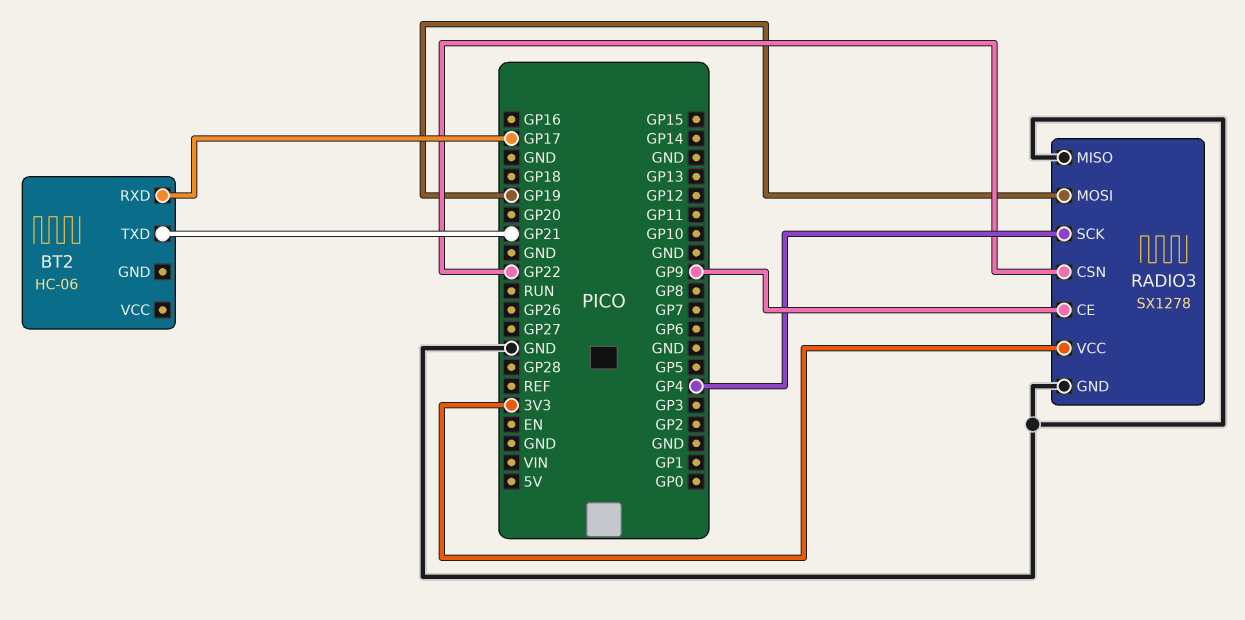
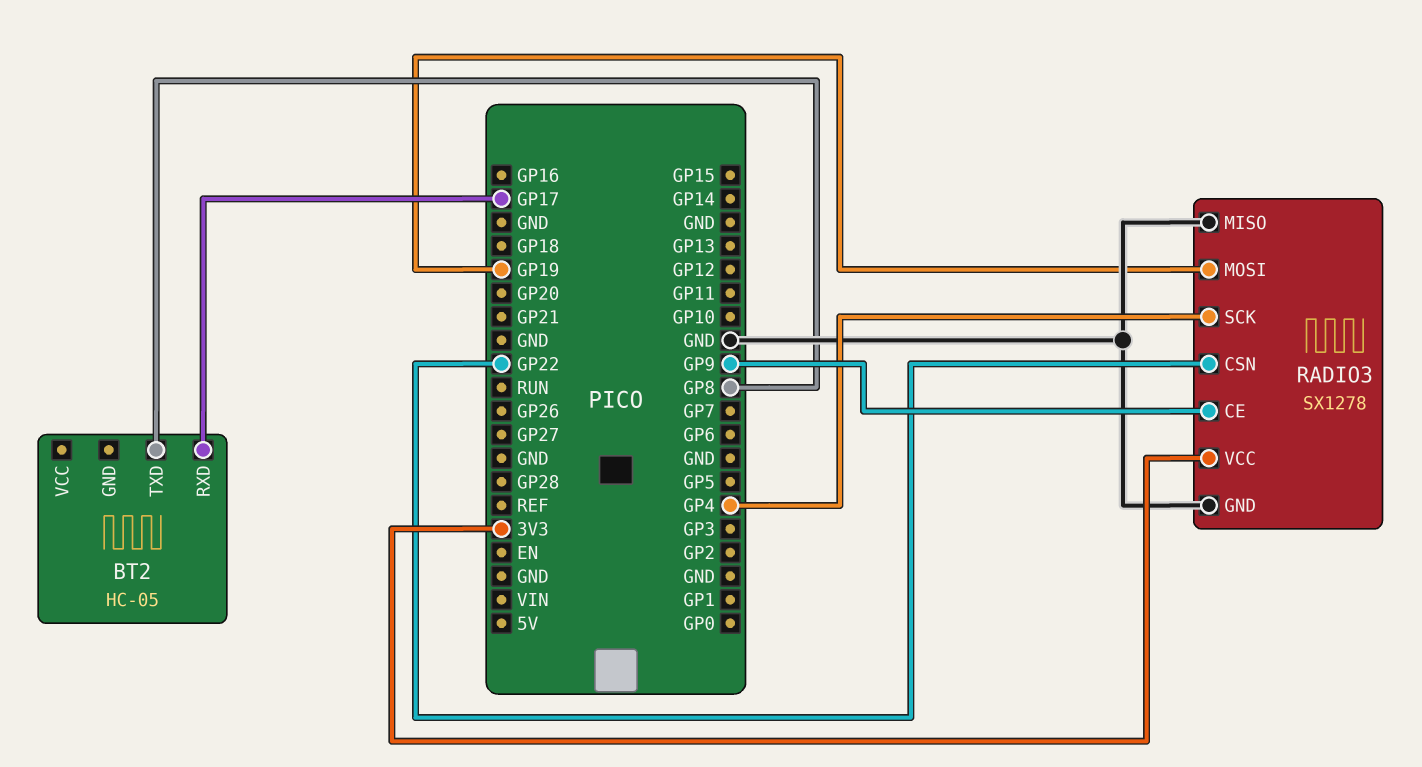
BT2: HC-06 -> HC-05
BT2 pin TXD: GP21 -> GP8

